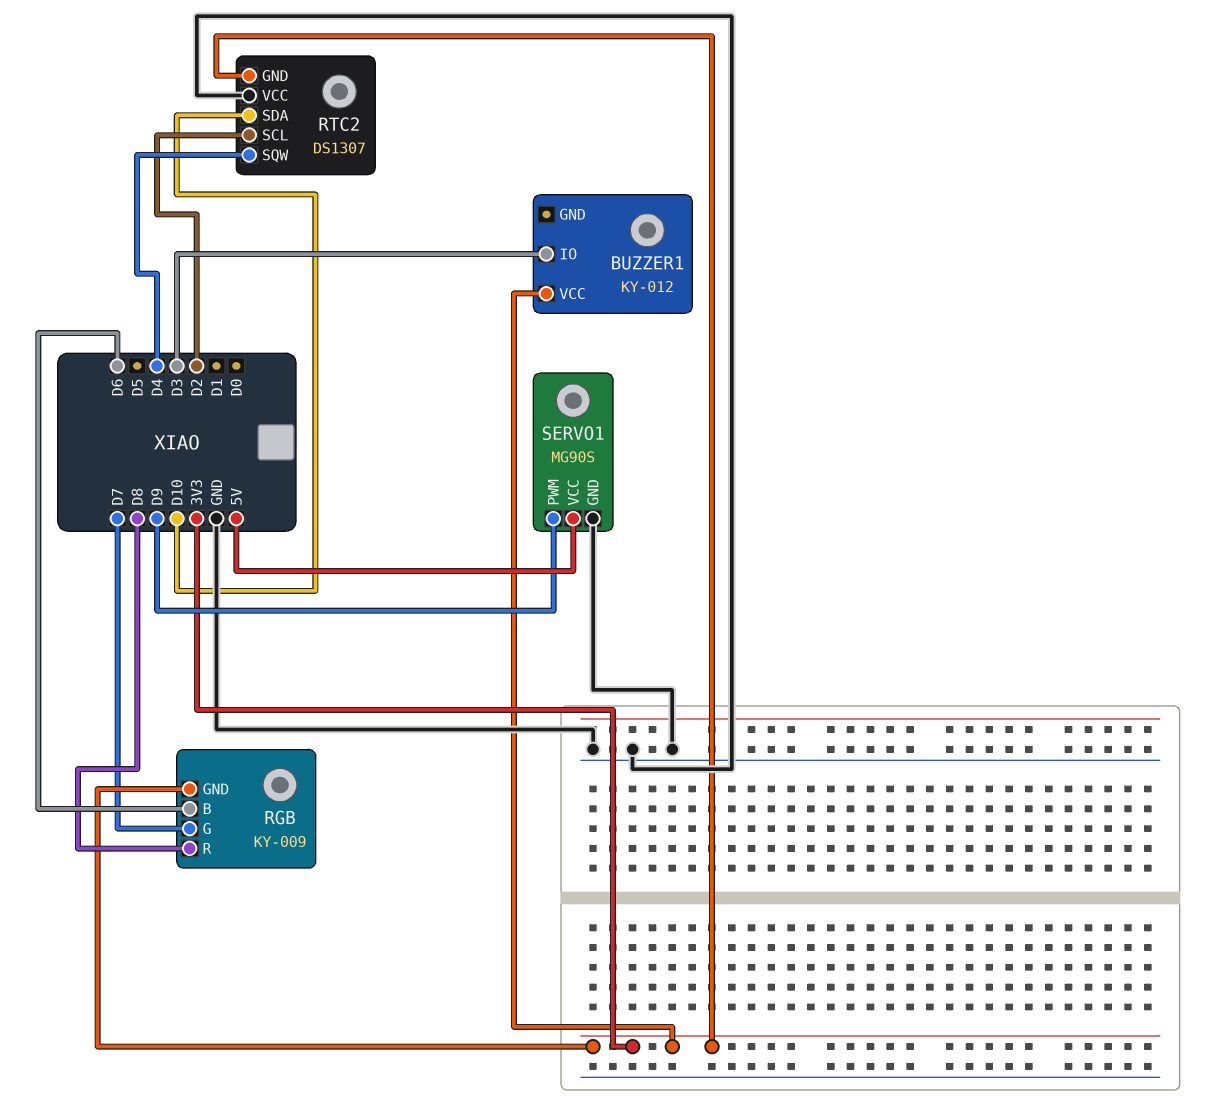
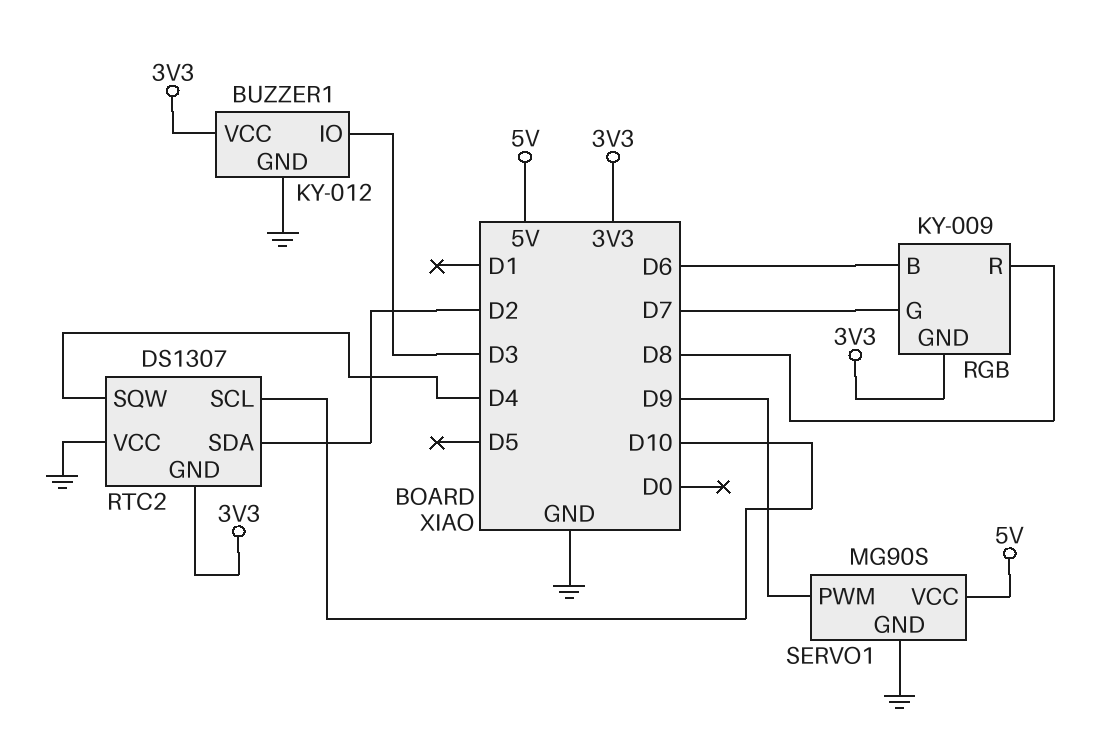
BUZZER1 pin GND: none -> GND
RTC2 pin SCL: D2 -> D10
RTC2 pin SDA: D10 -> D2

